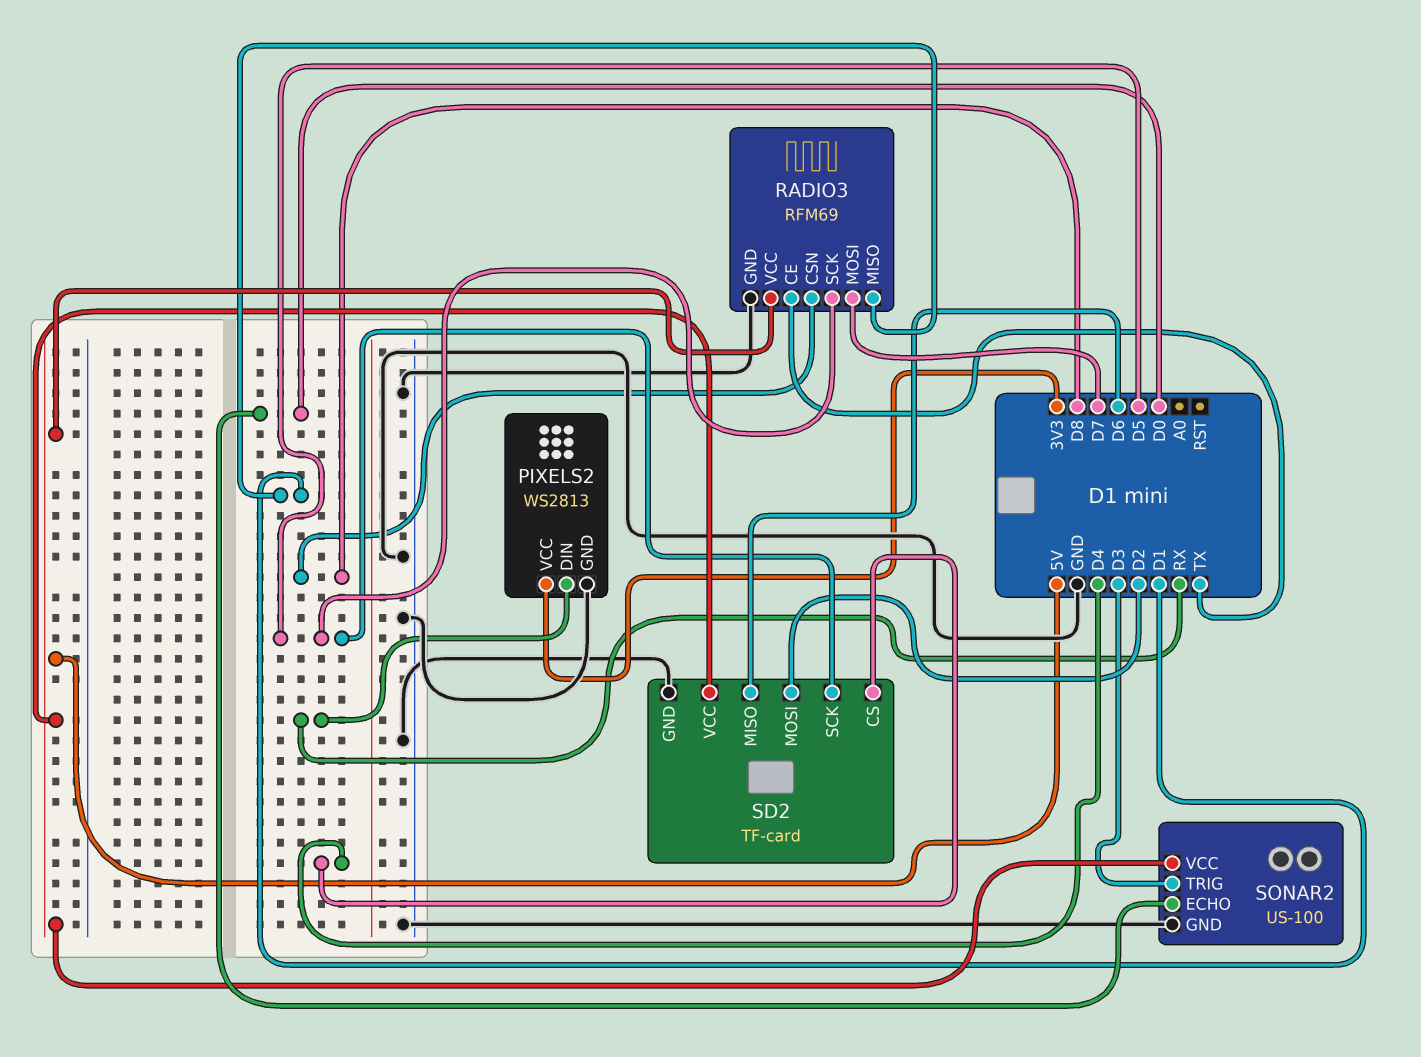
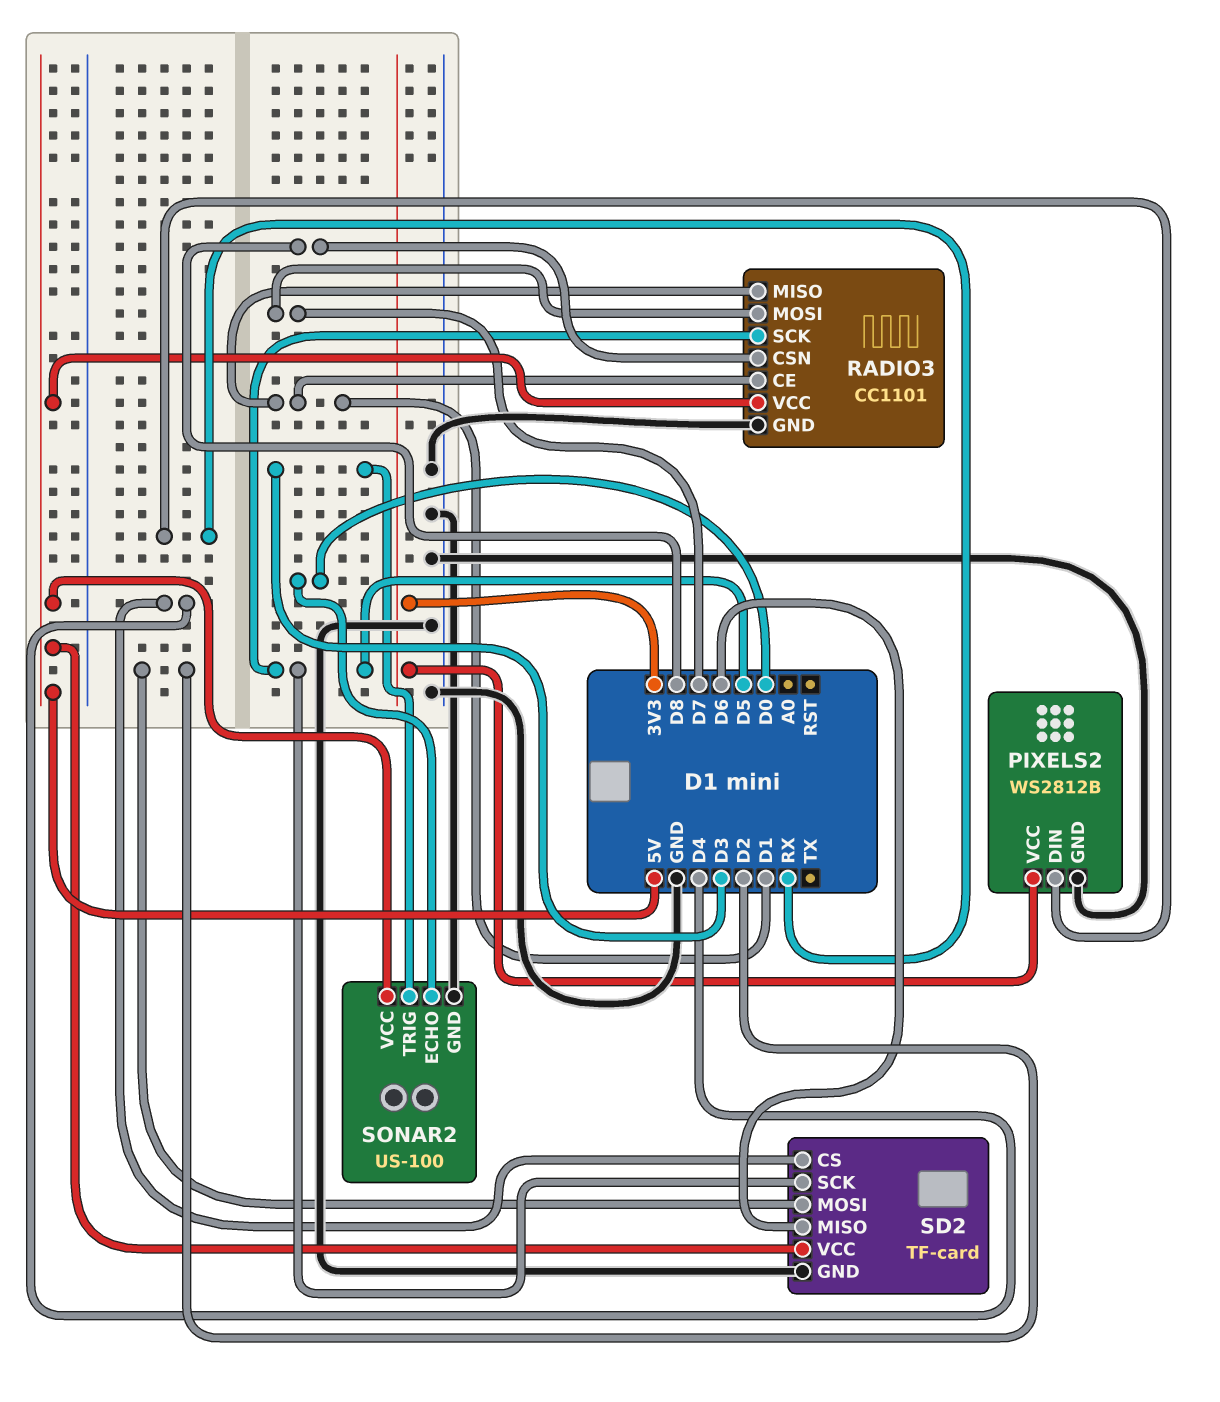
PIXELS2: WS2813 -> WS2812B
RADIO3: RFM69 -> CC1101
RADIO3 pin CE: TX -> D1

